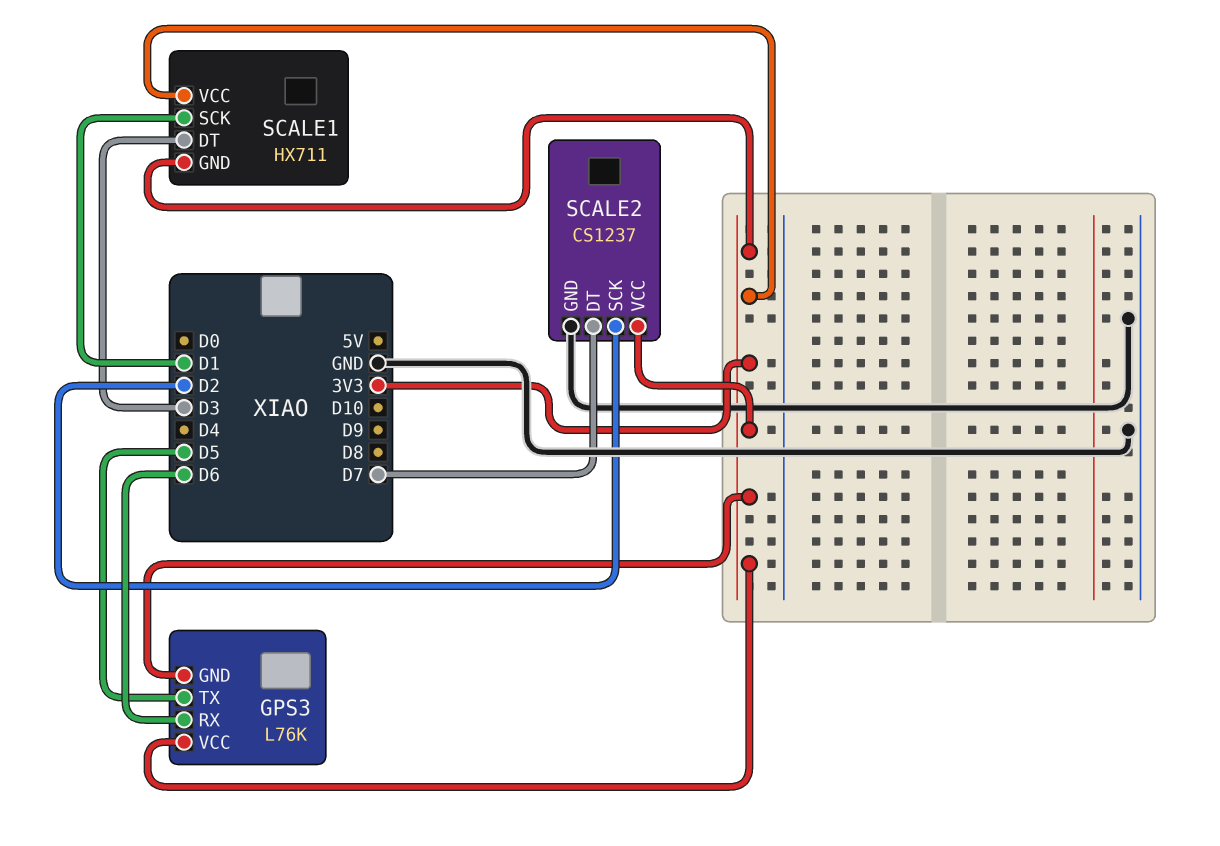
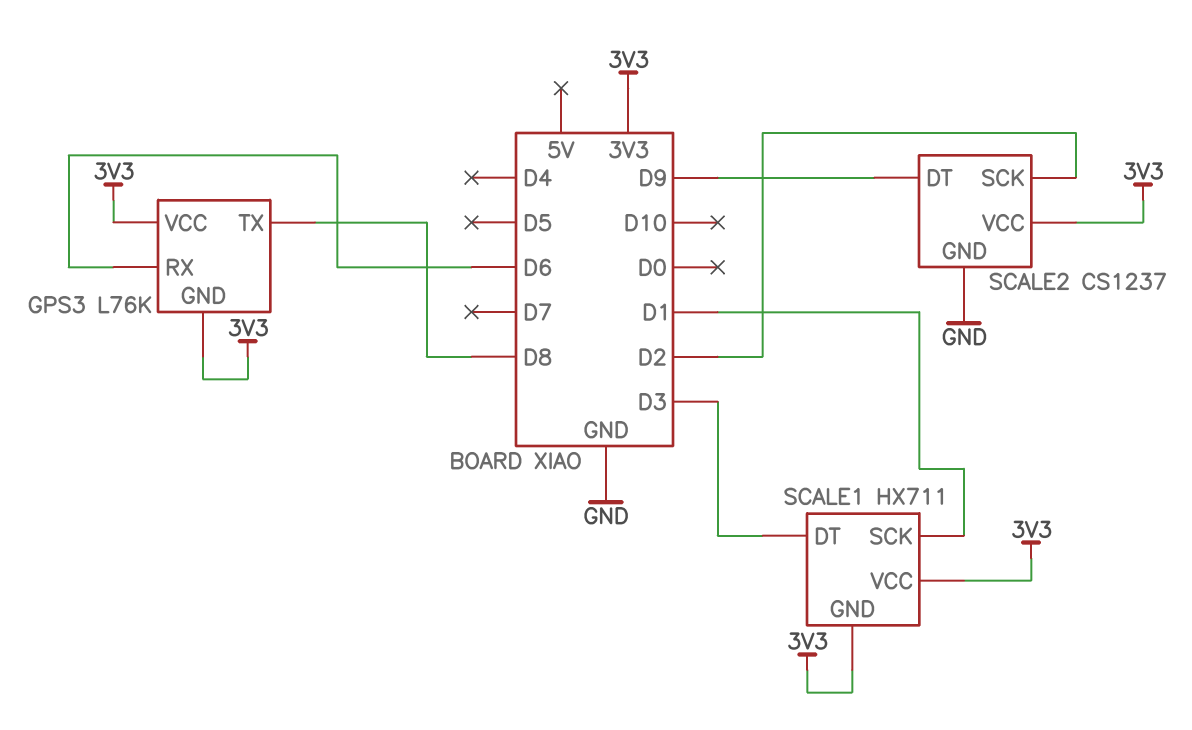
GPS3 pin TX: D5 -> D8
SCALE2 pin DT: D7 -> D9

